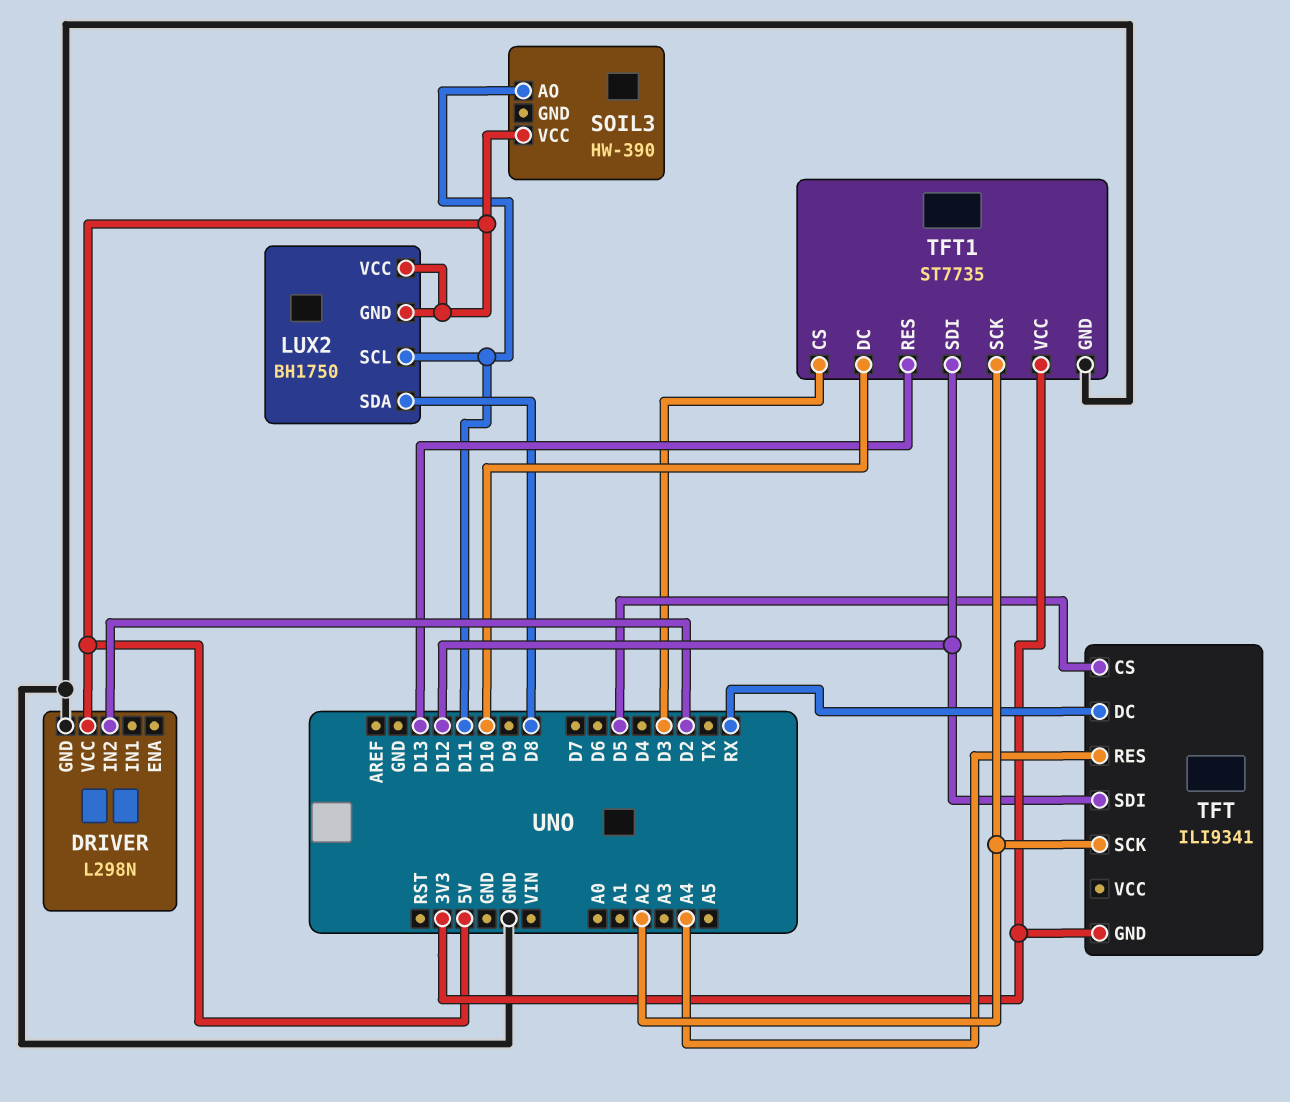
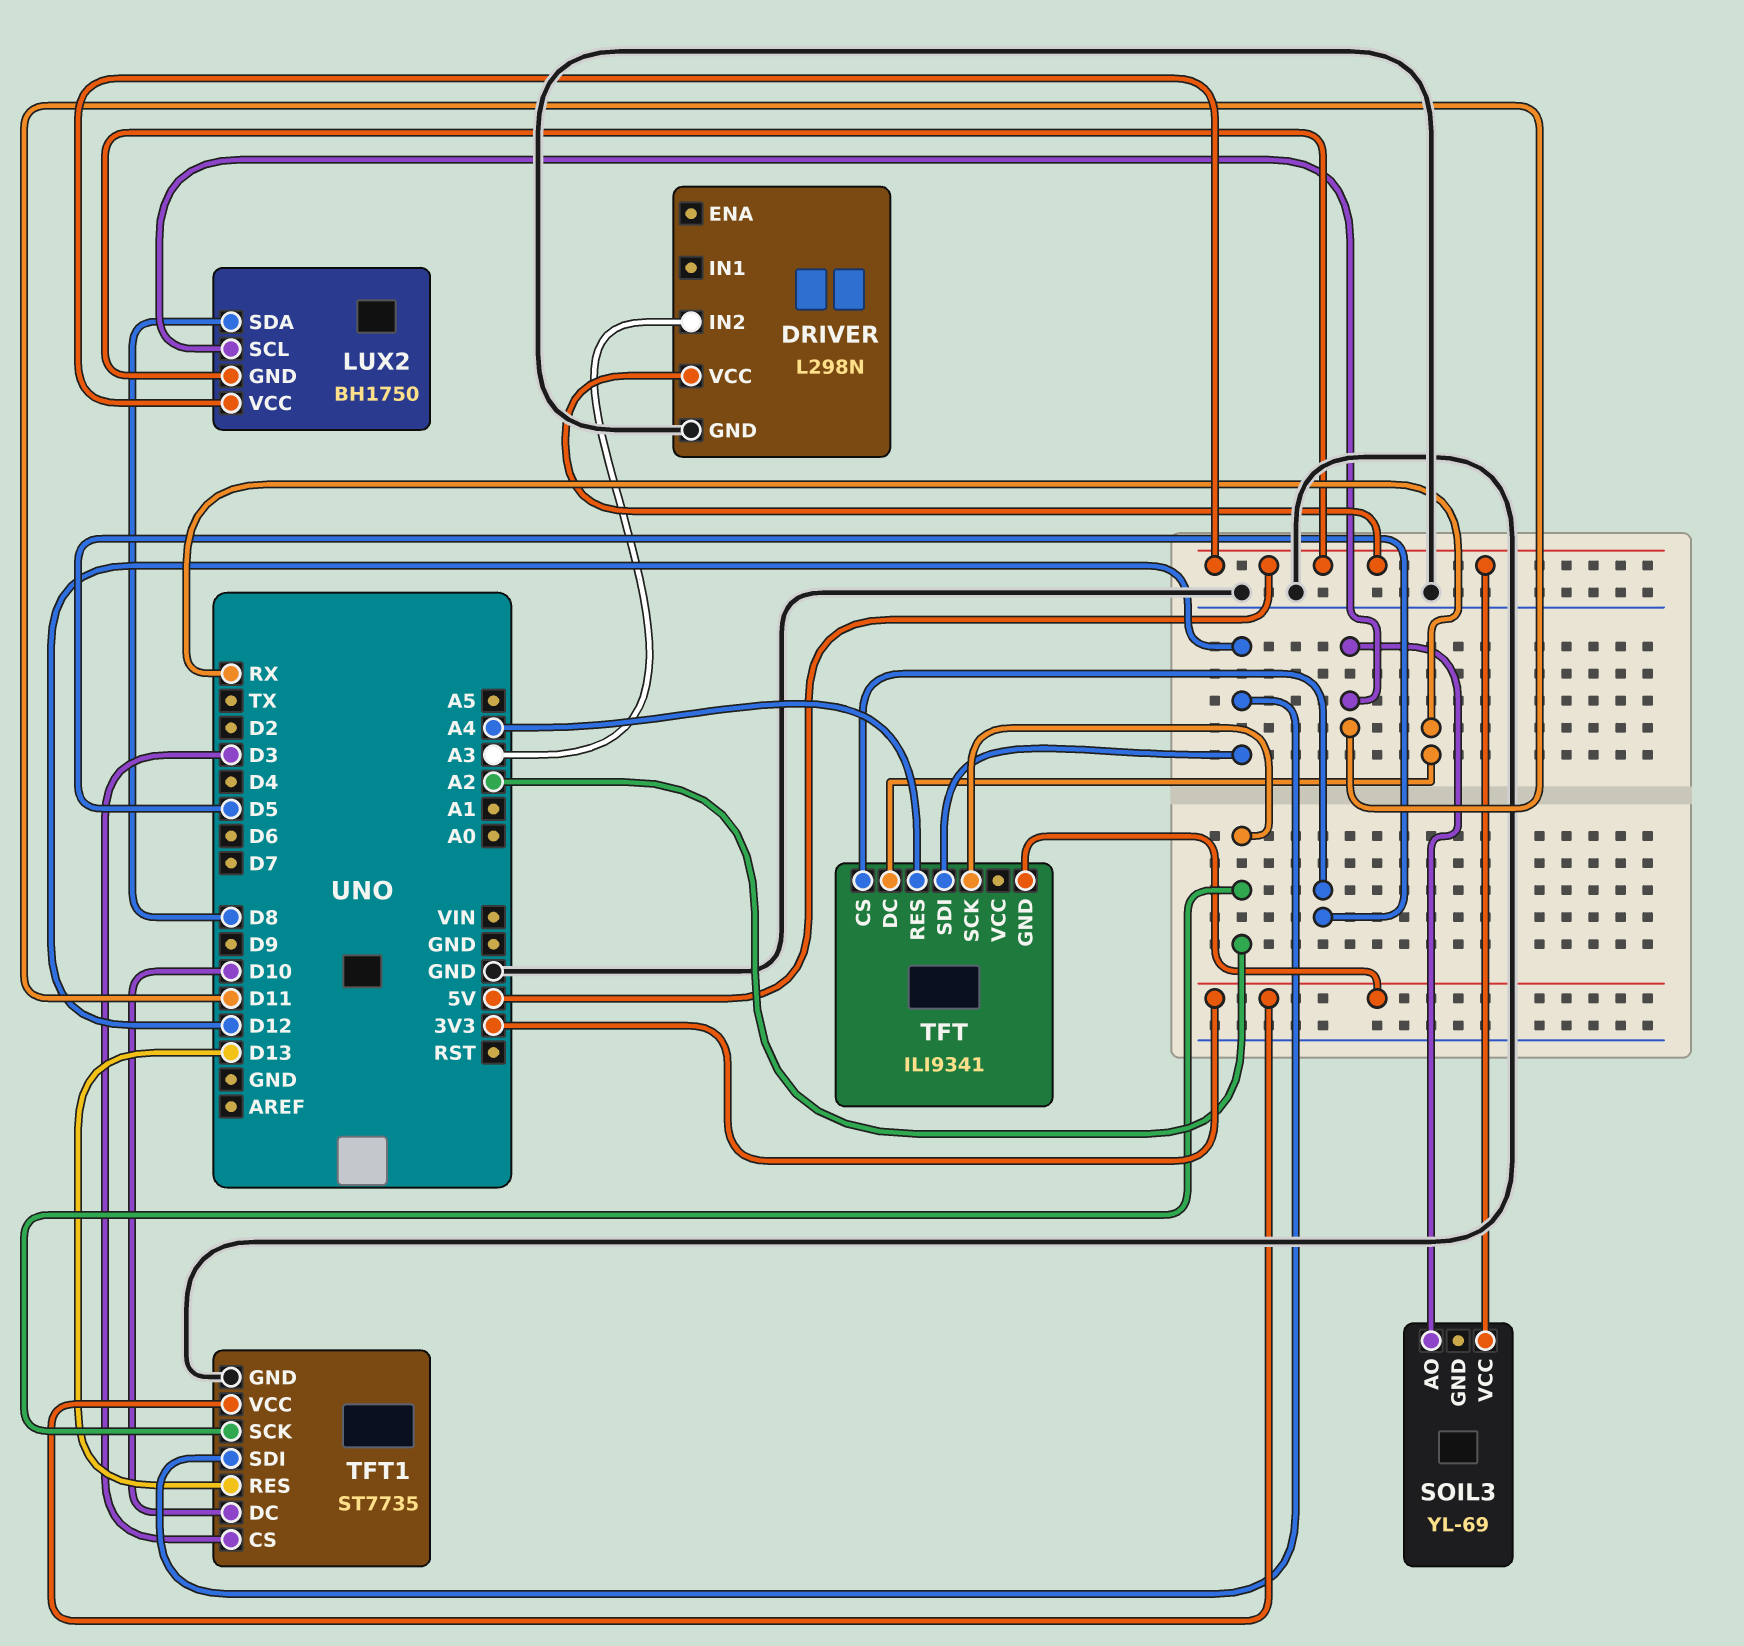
DRIVER pin IN2: D2 -> A3
SOIL3: HW-390 -> YL-69

